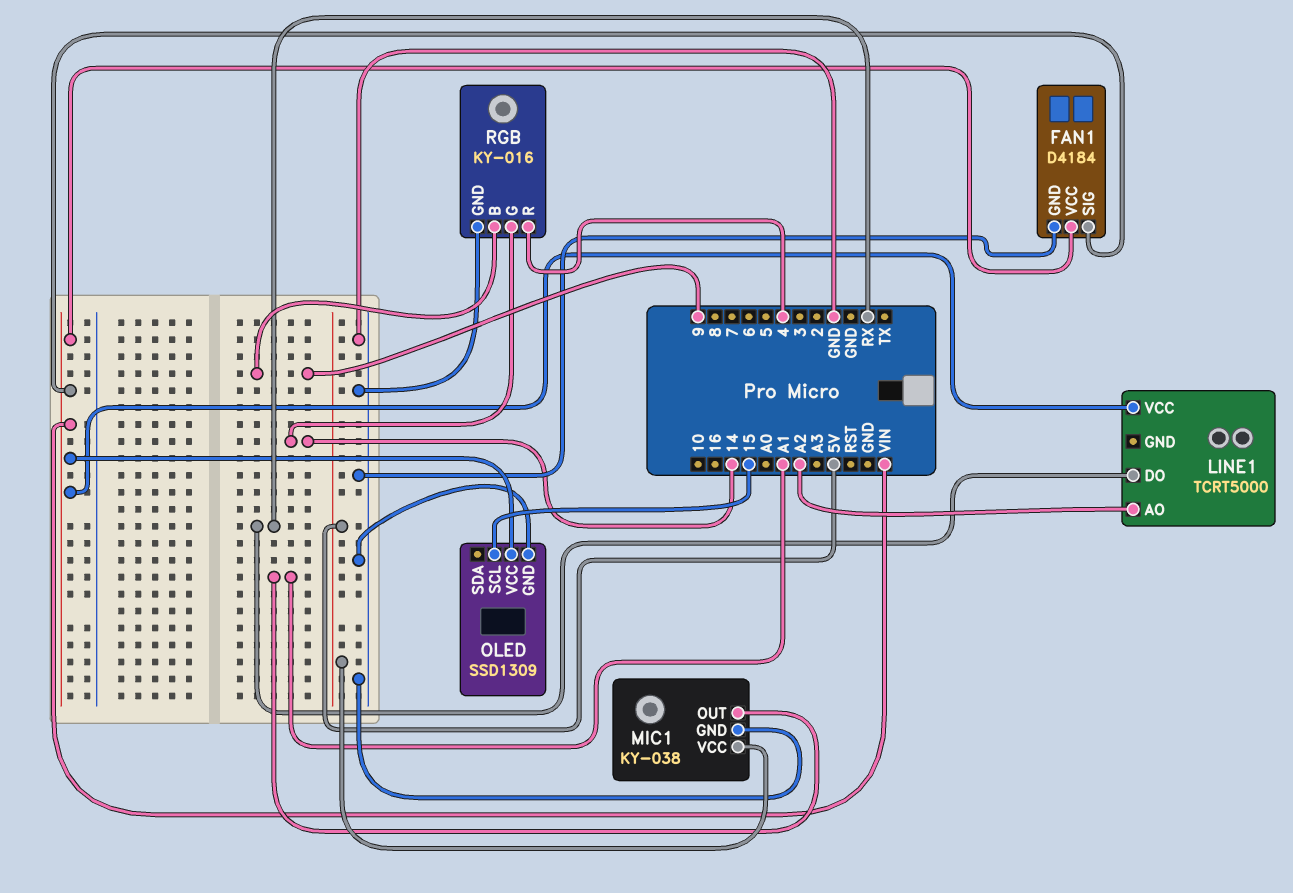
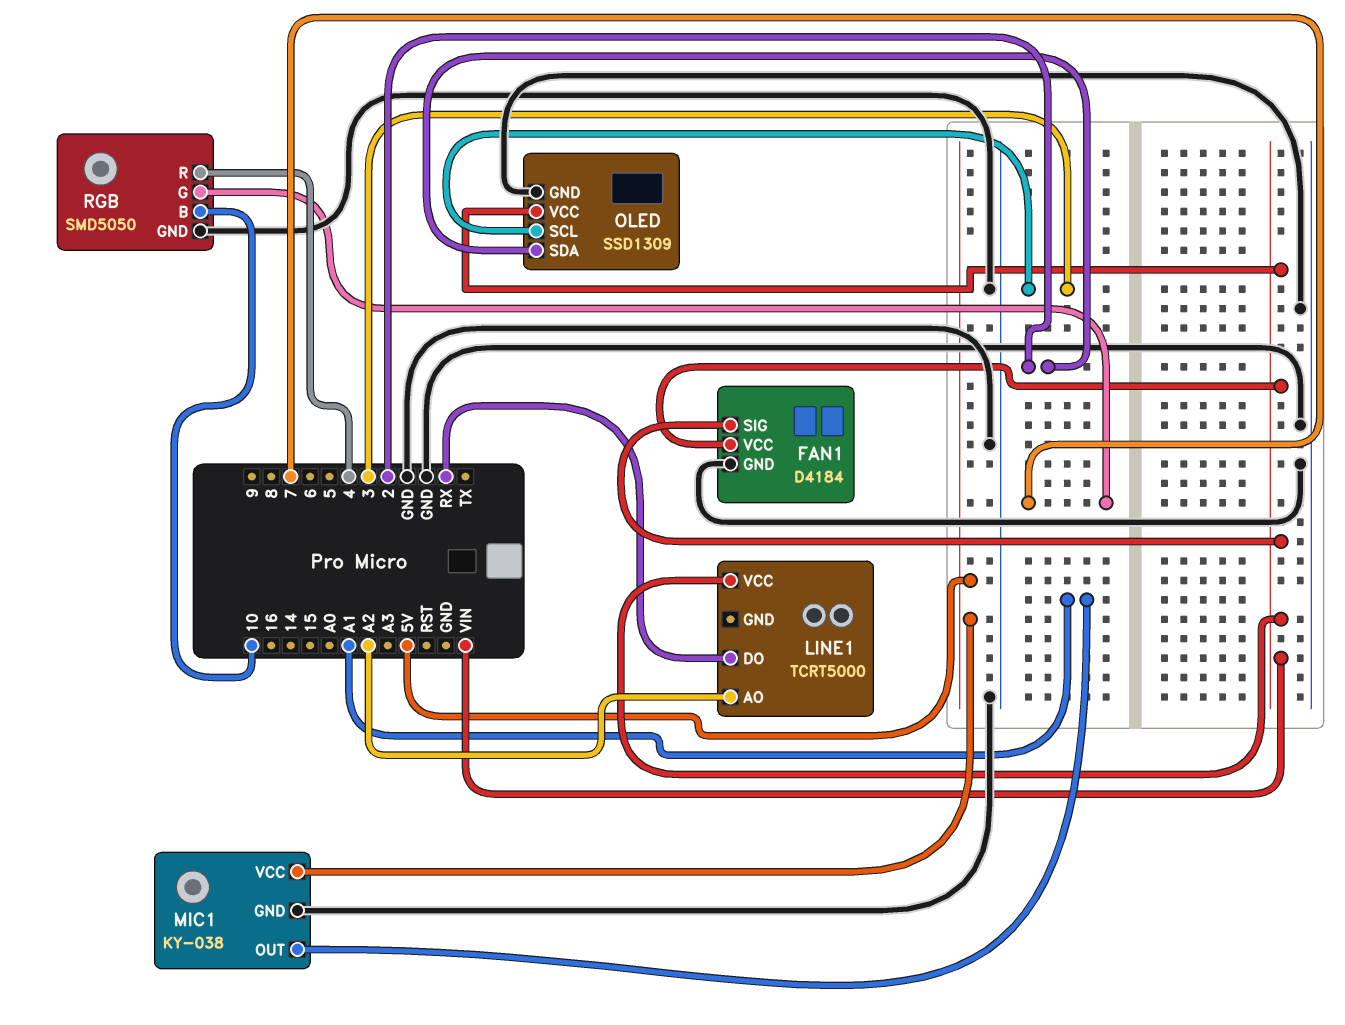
OLED pin SCL: 15 -> 3
OLED pin SDA: none -> 2
RGB: KY-016 -> SMD5050
RGB pin B: 9 -> 10
RGB pin G: 14 -> 7

